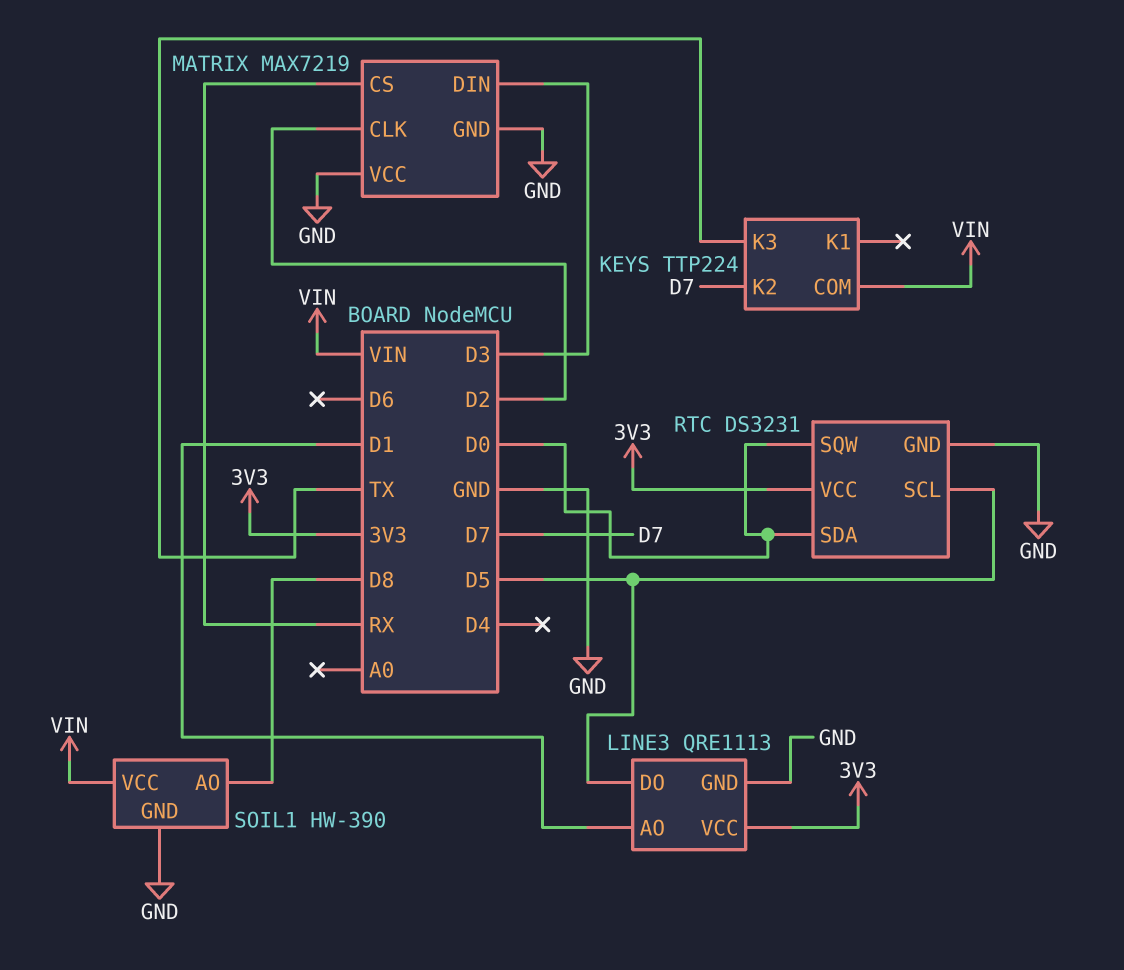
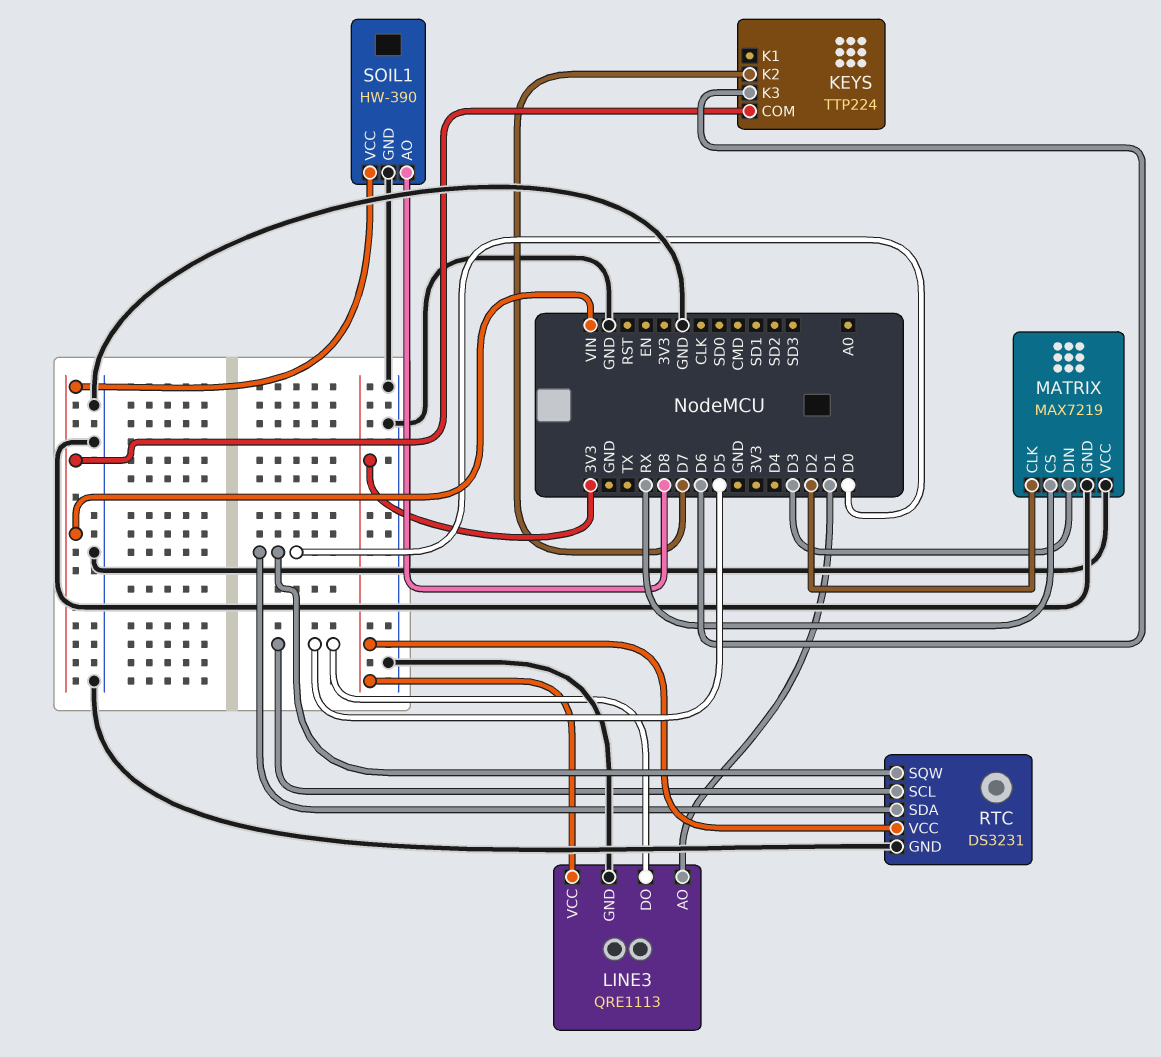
KEYS pin K3: TX -> D6

